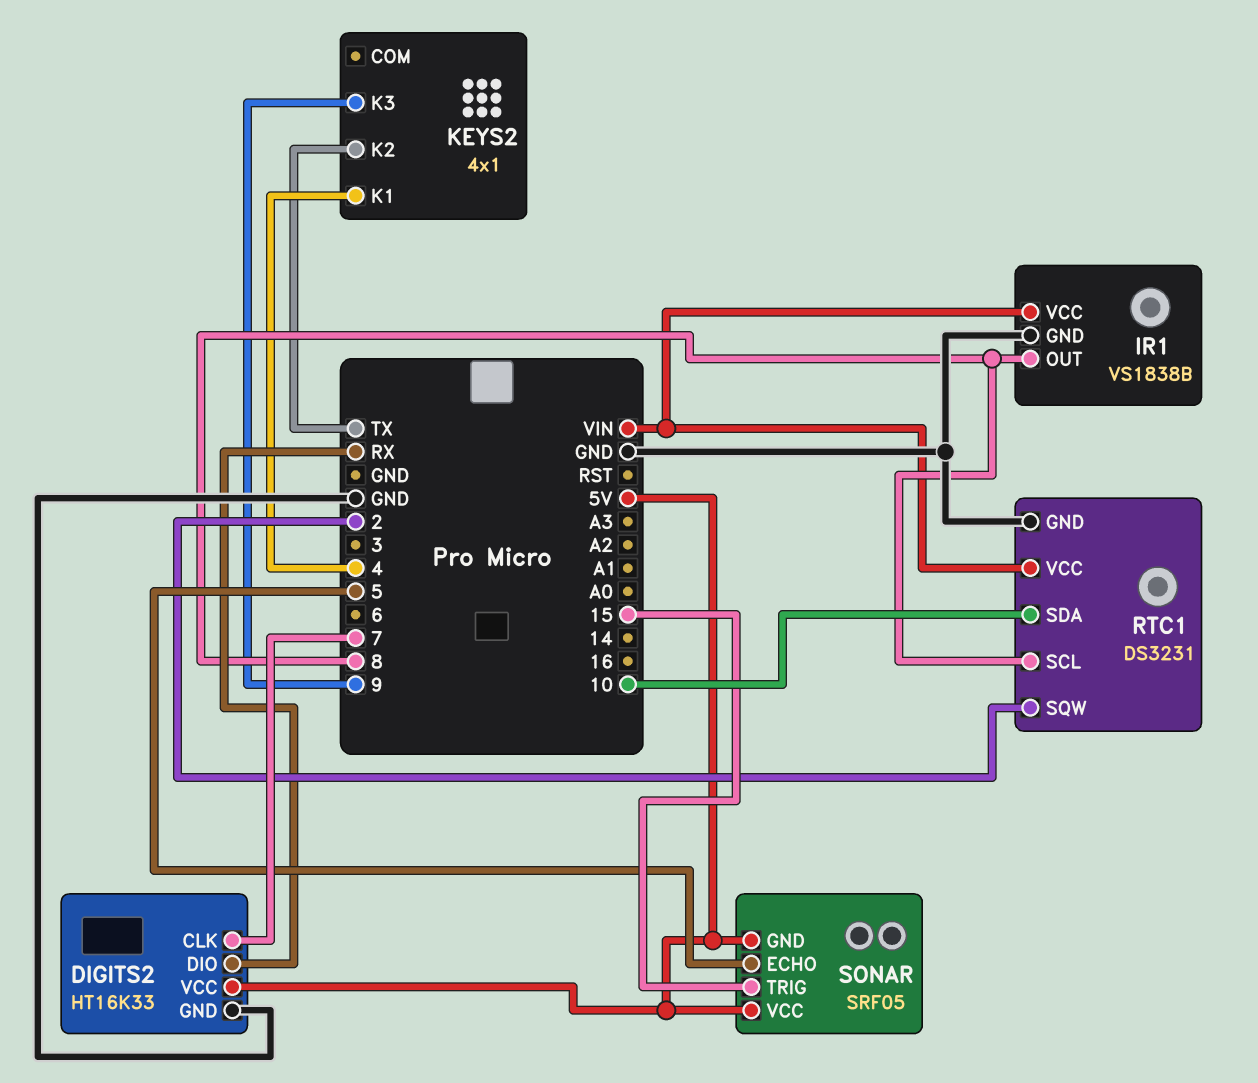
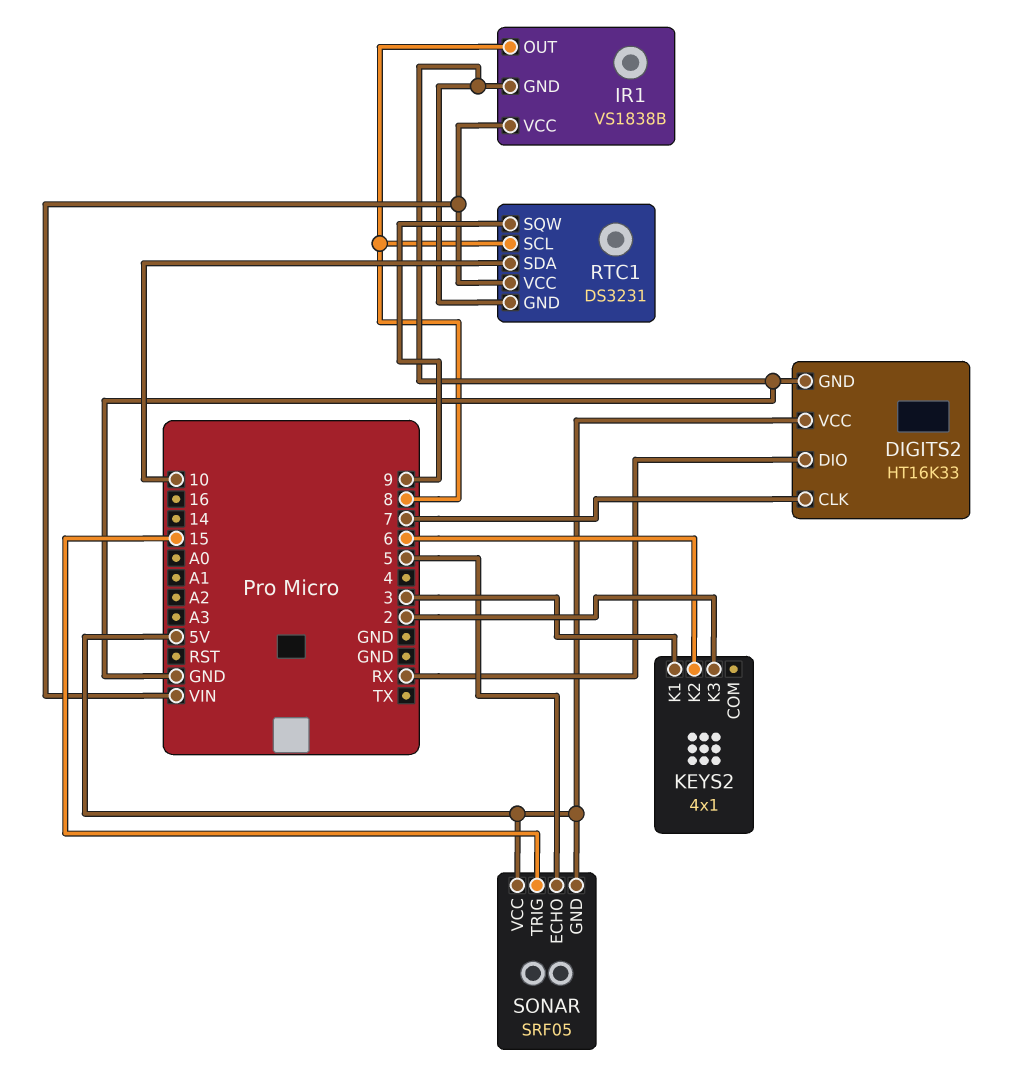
KEYS2 pin K1: 4 -> 3
KEYS2 pin K2: TX -> 6
KEYS2 pin K3: 9 -> 2
RTC1 pin SQW: 2 -> 9

